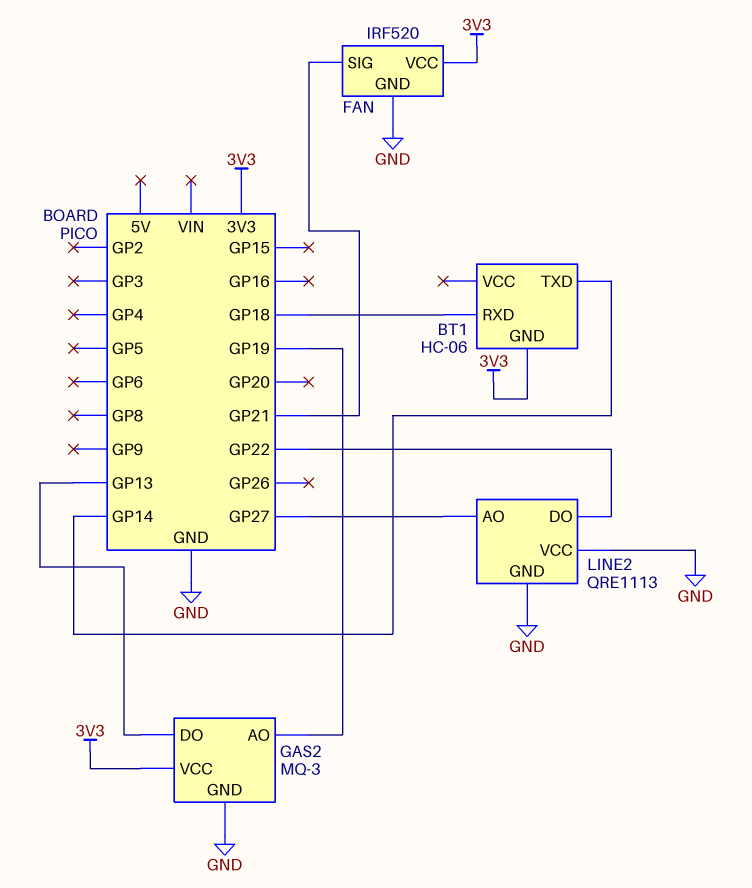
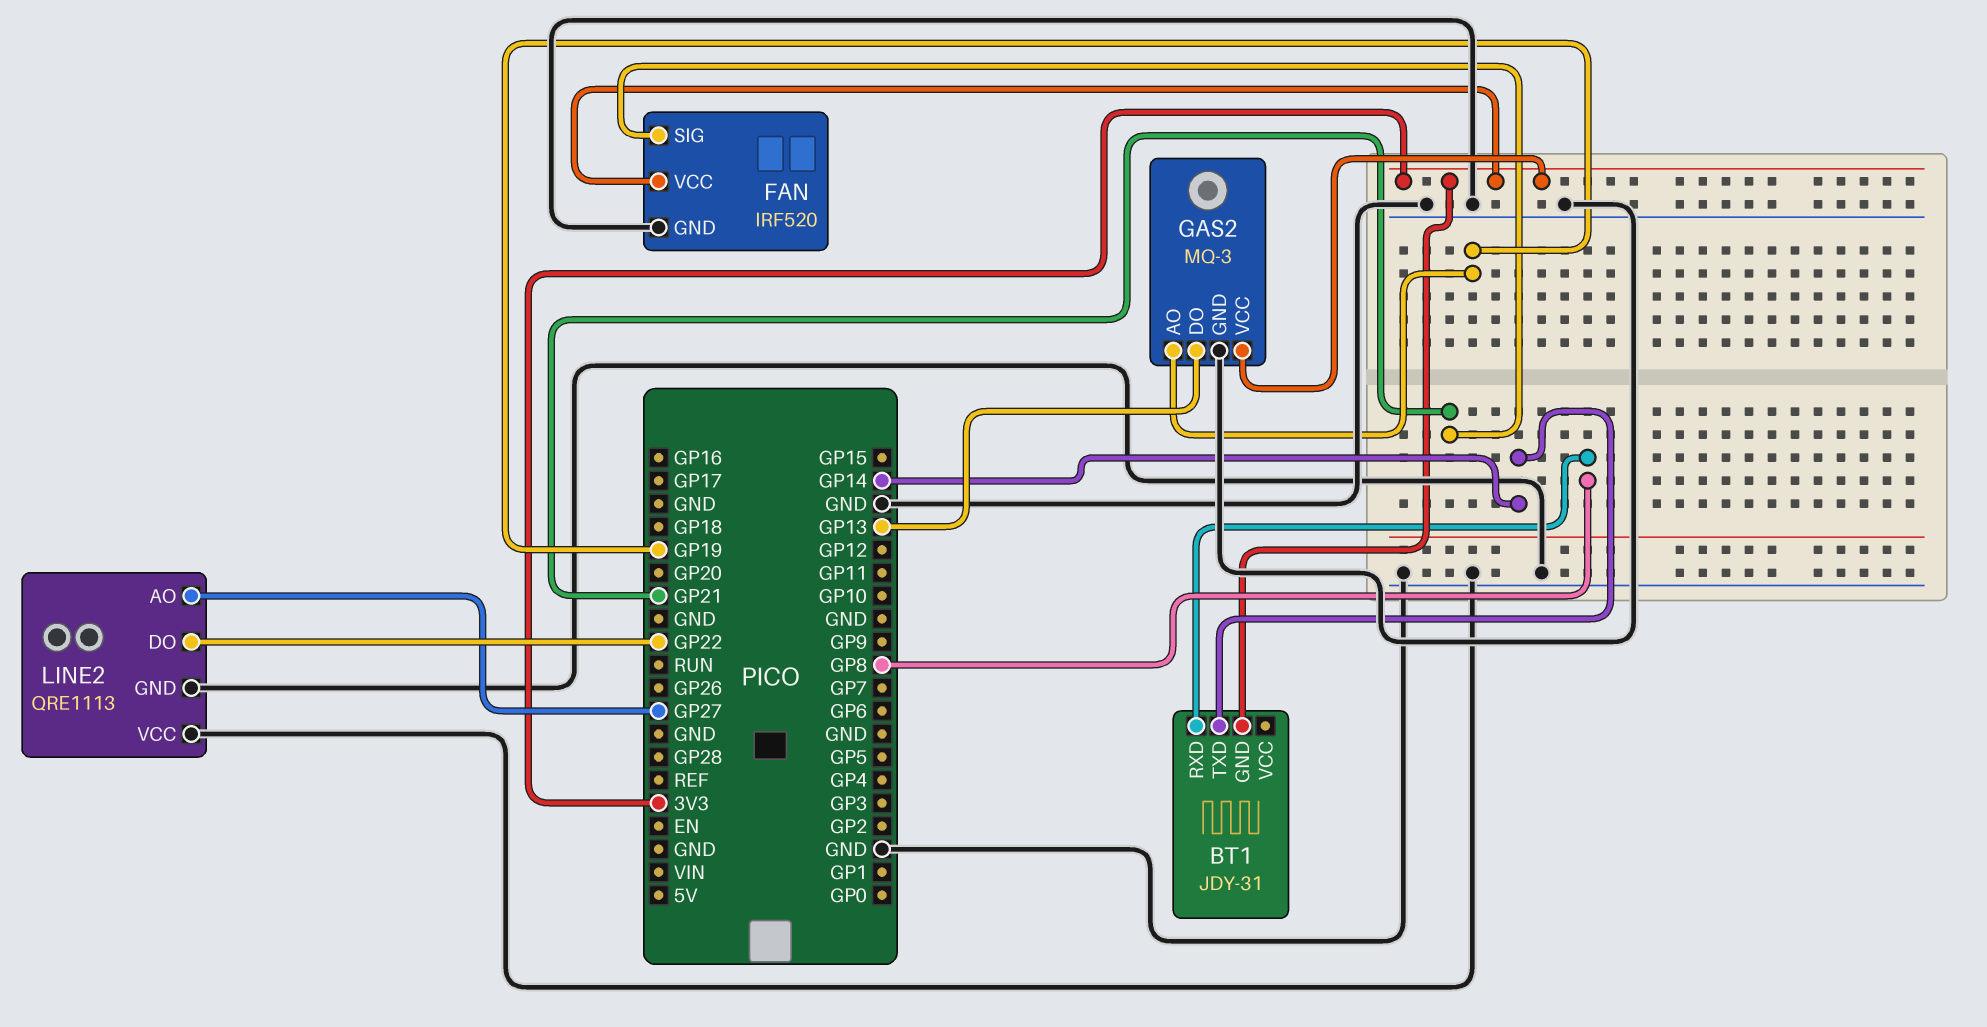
BT1: HC-06 -> JDY-31
BT1 pin RXD: GP18 -> GP8

